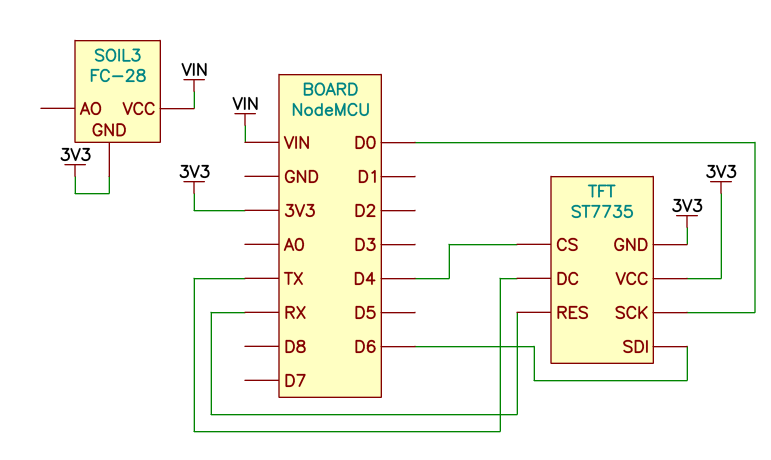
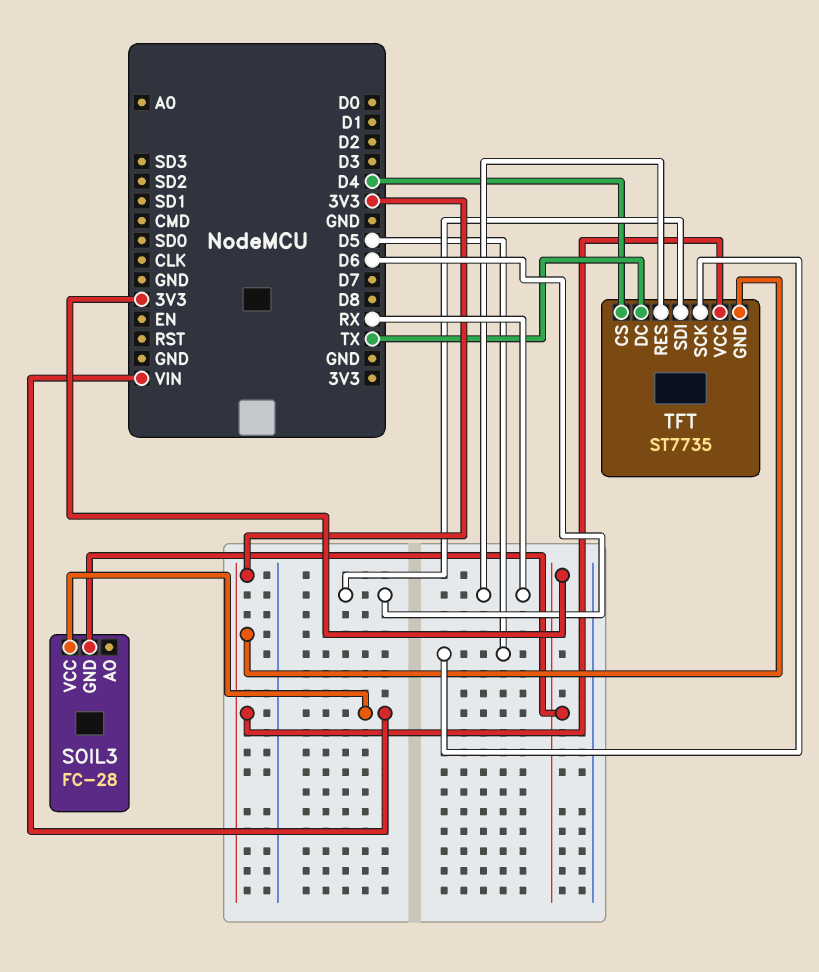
TFT pin SCK: D0 -> D5

